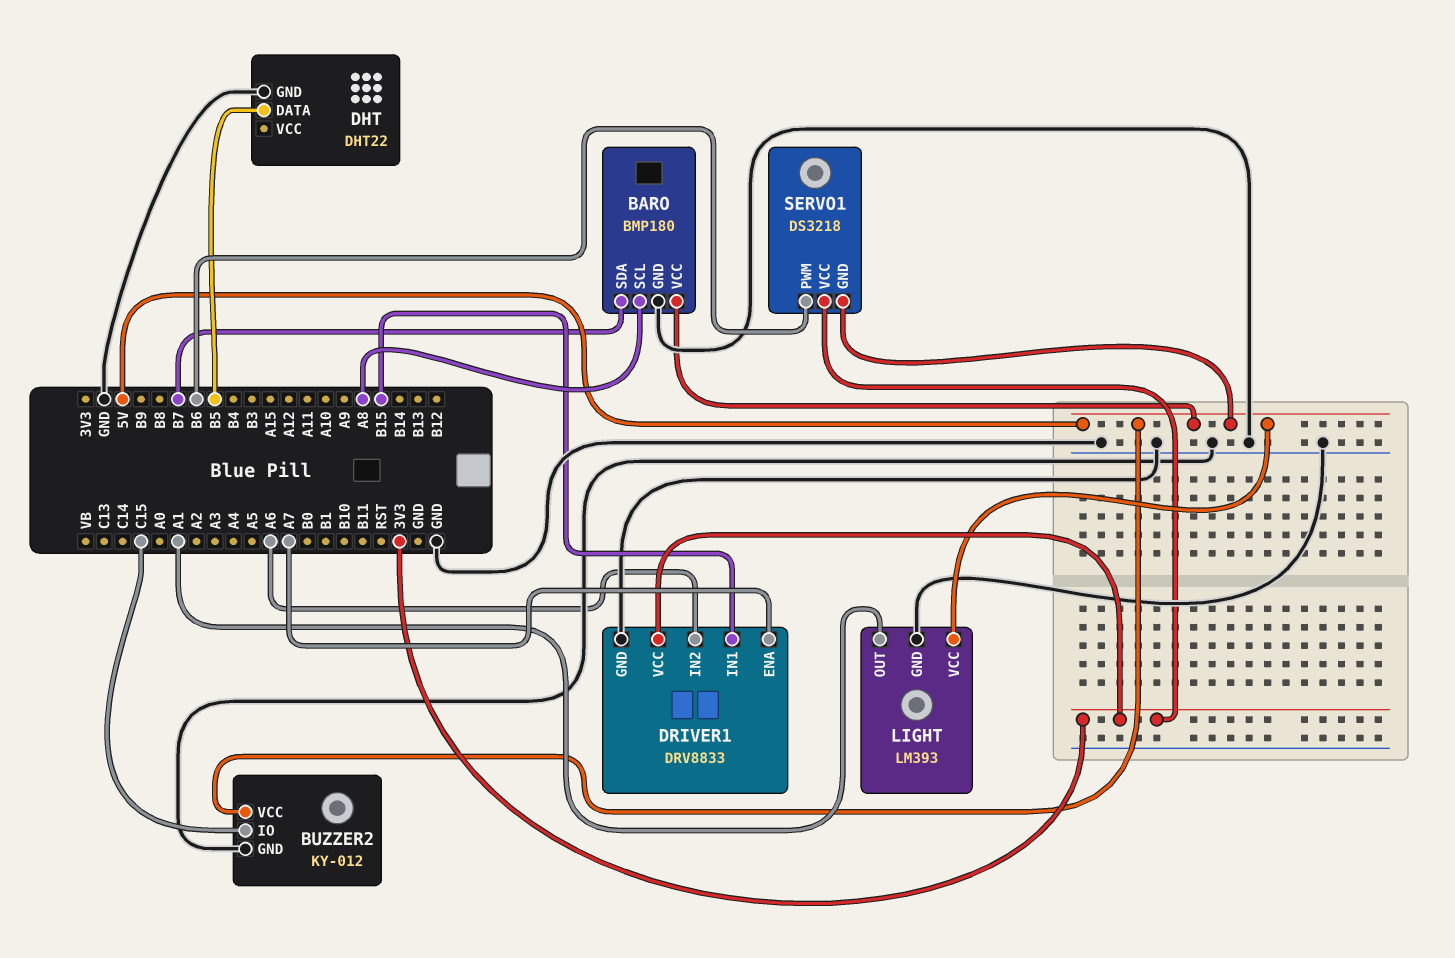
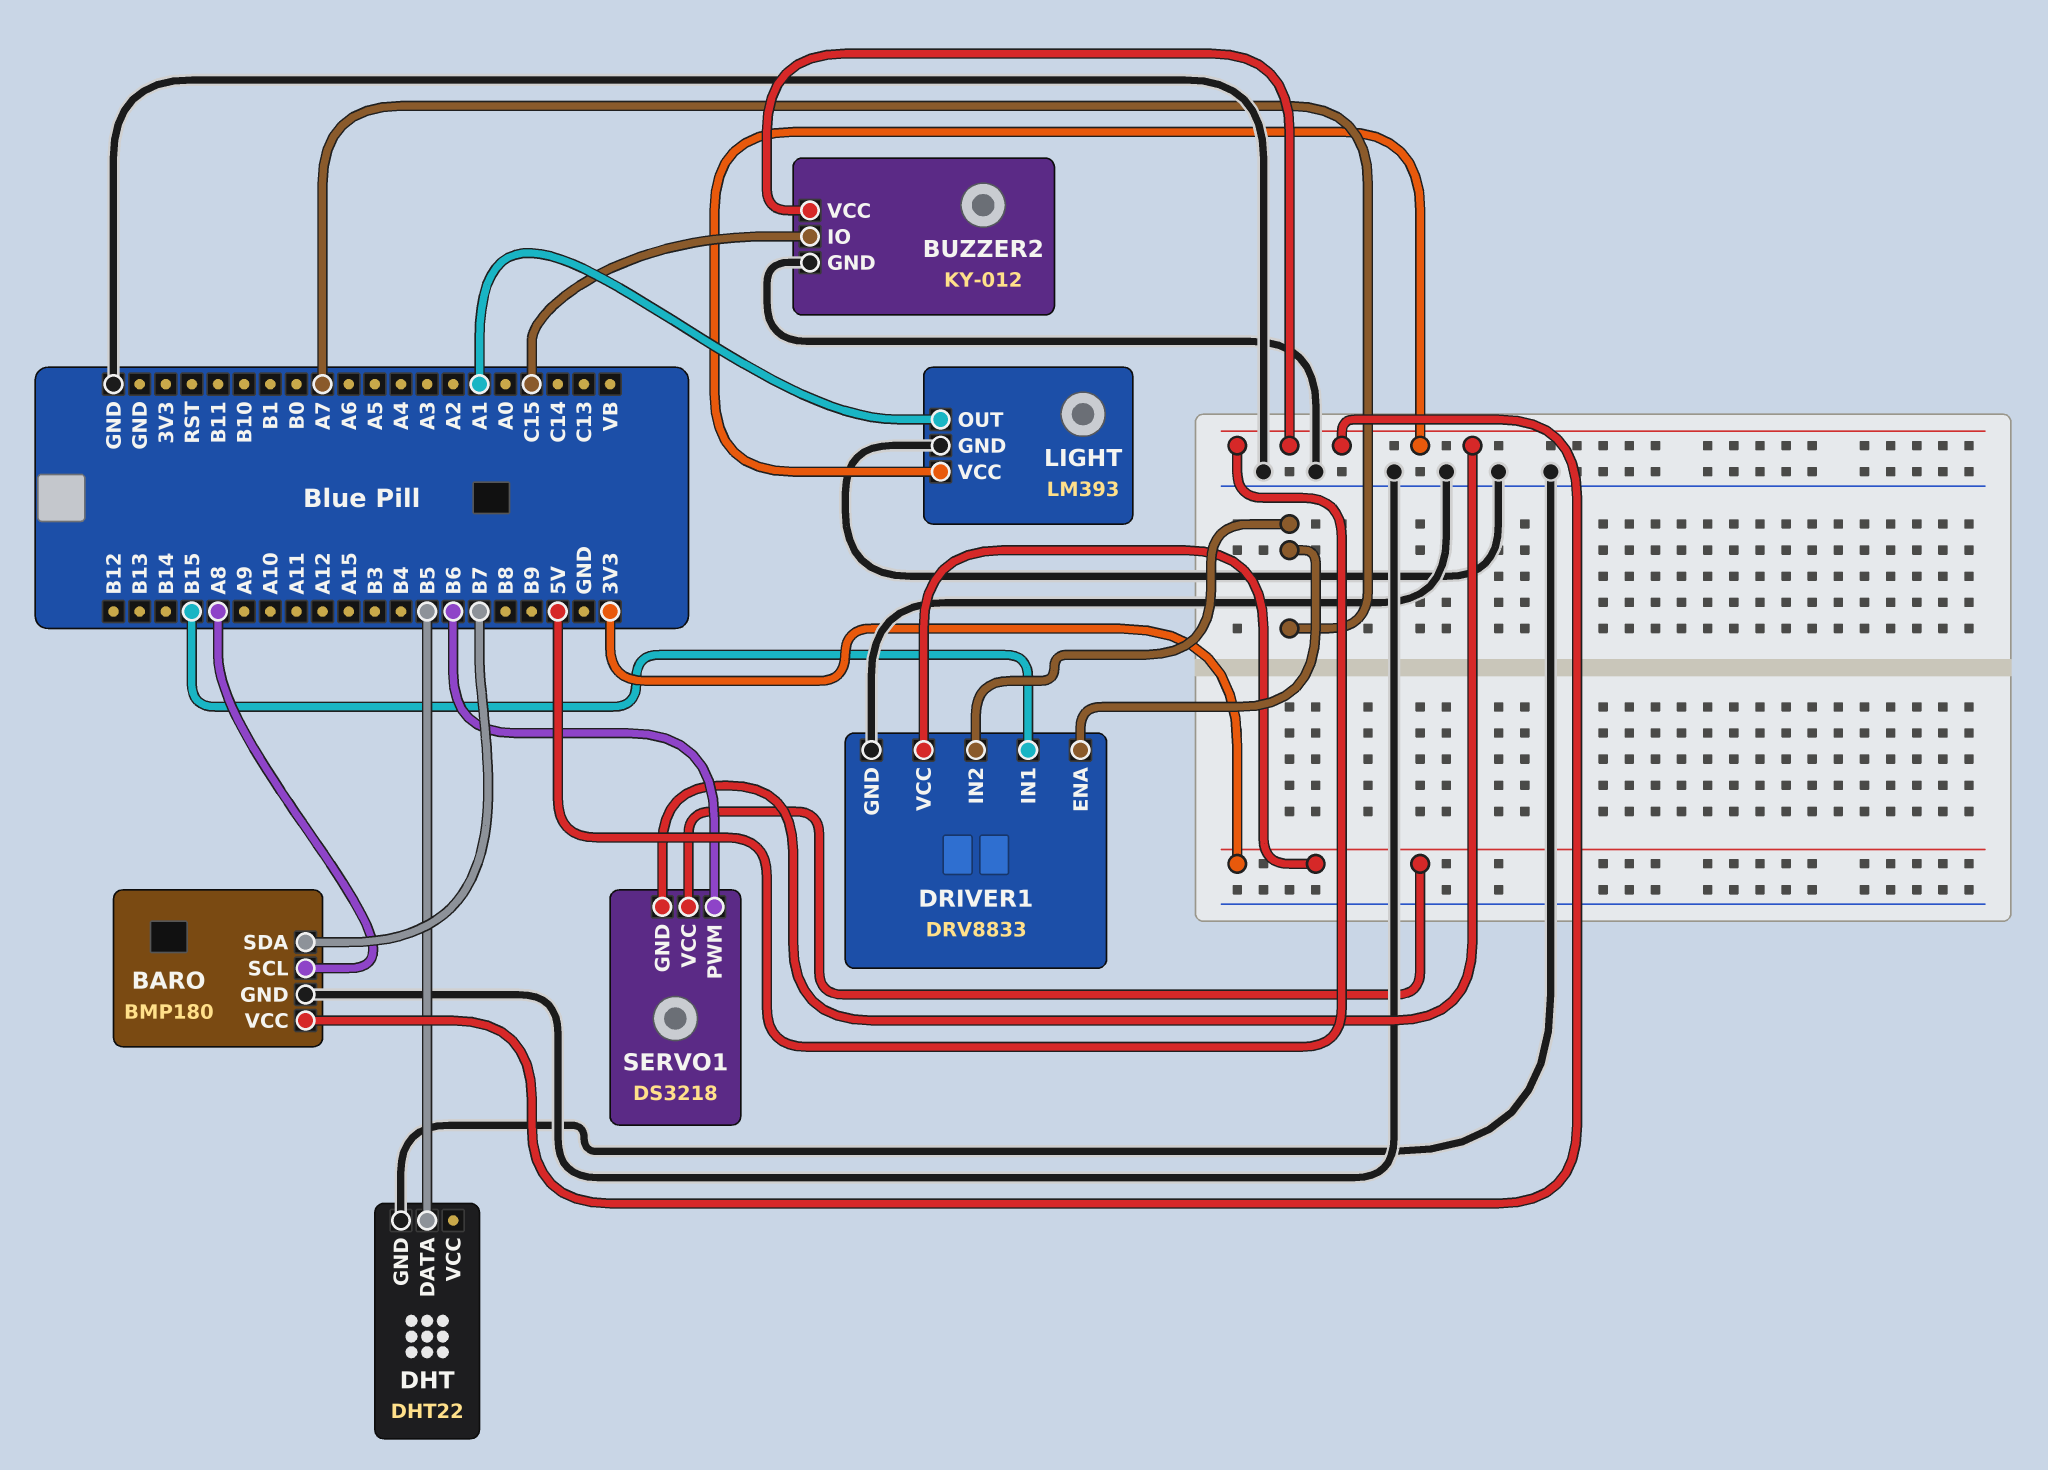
DRIVER1 pin IN2: A6 -> A7

